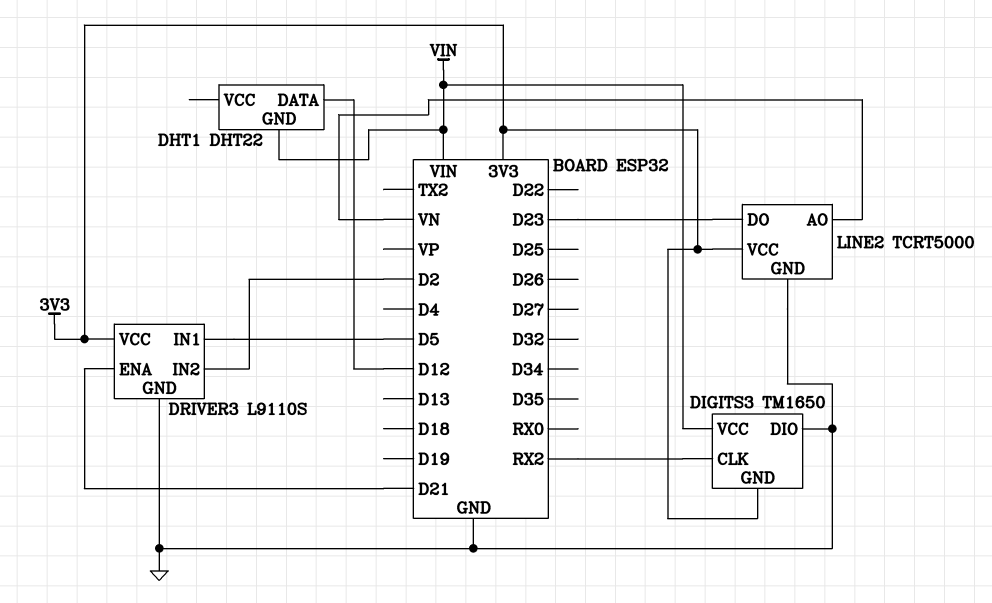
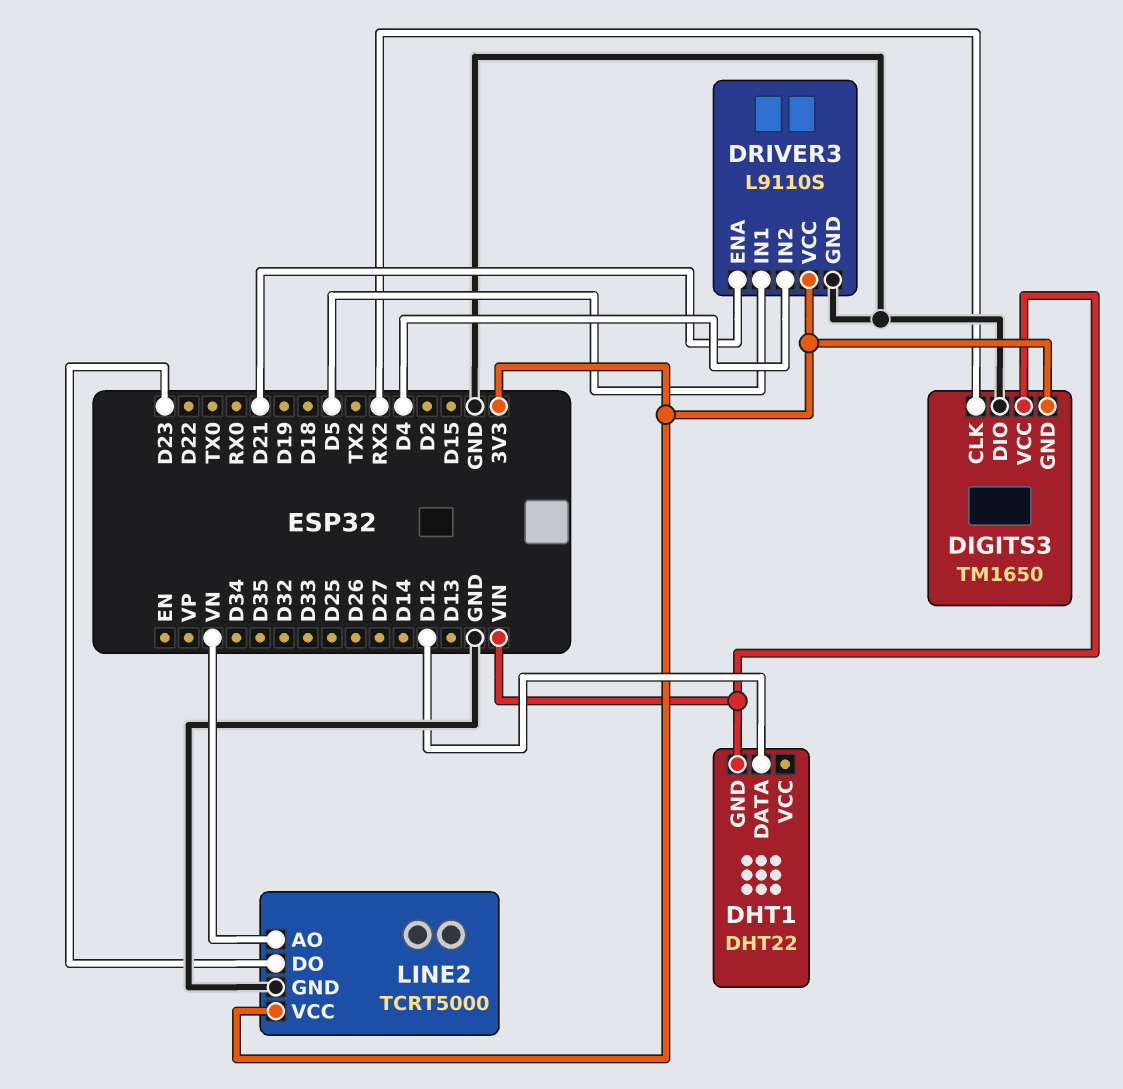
DRIVER3 pin IN2: D2 -> D4

